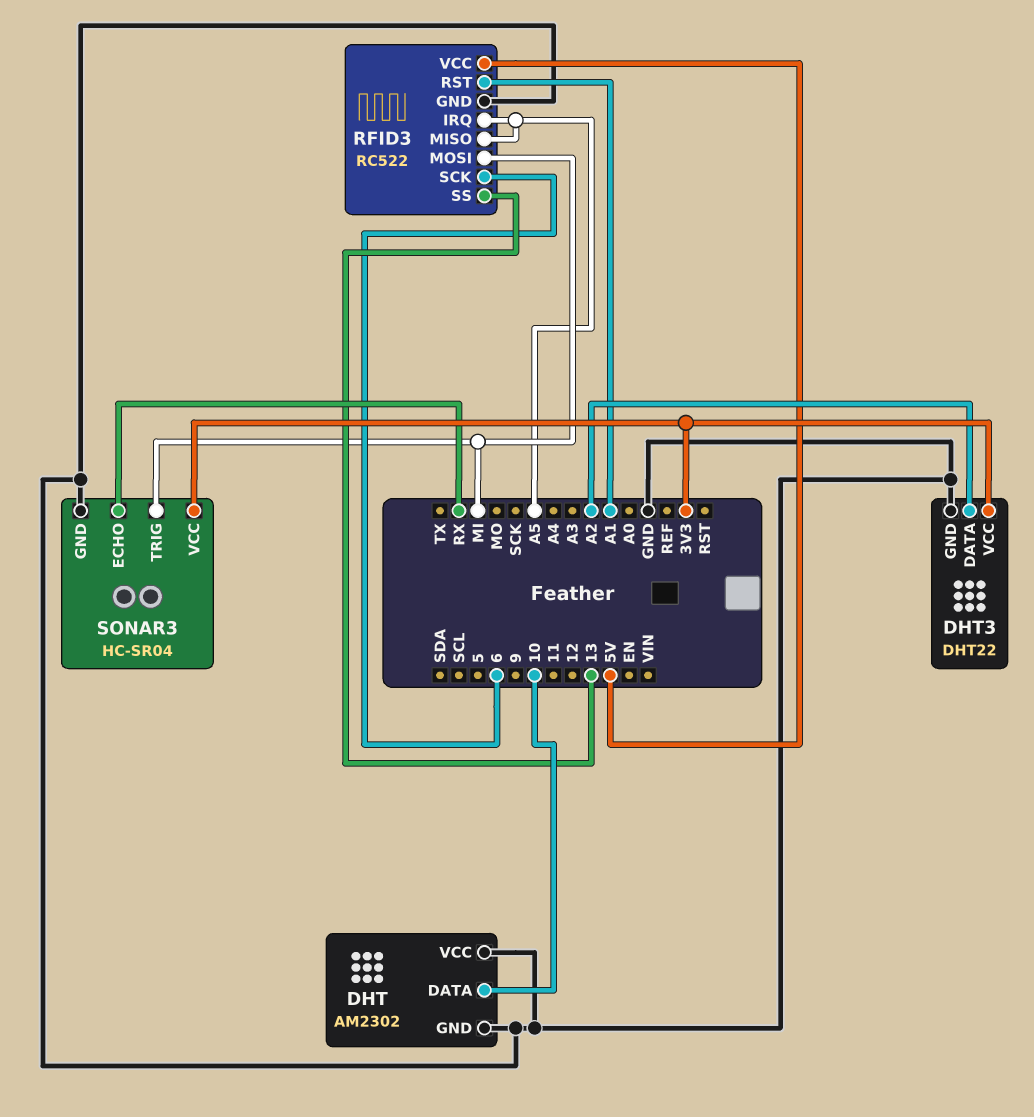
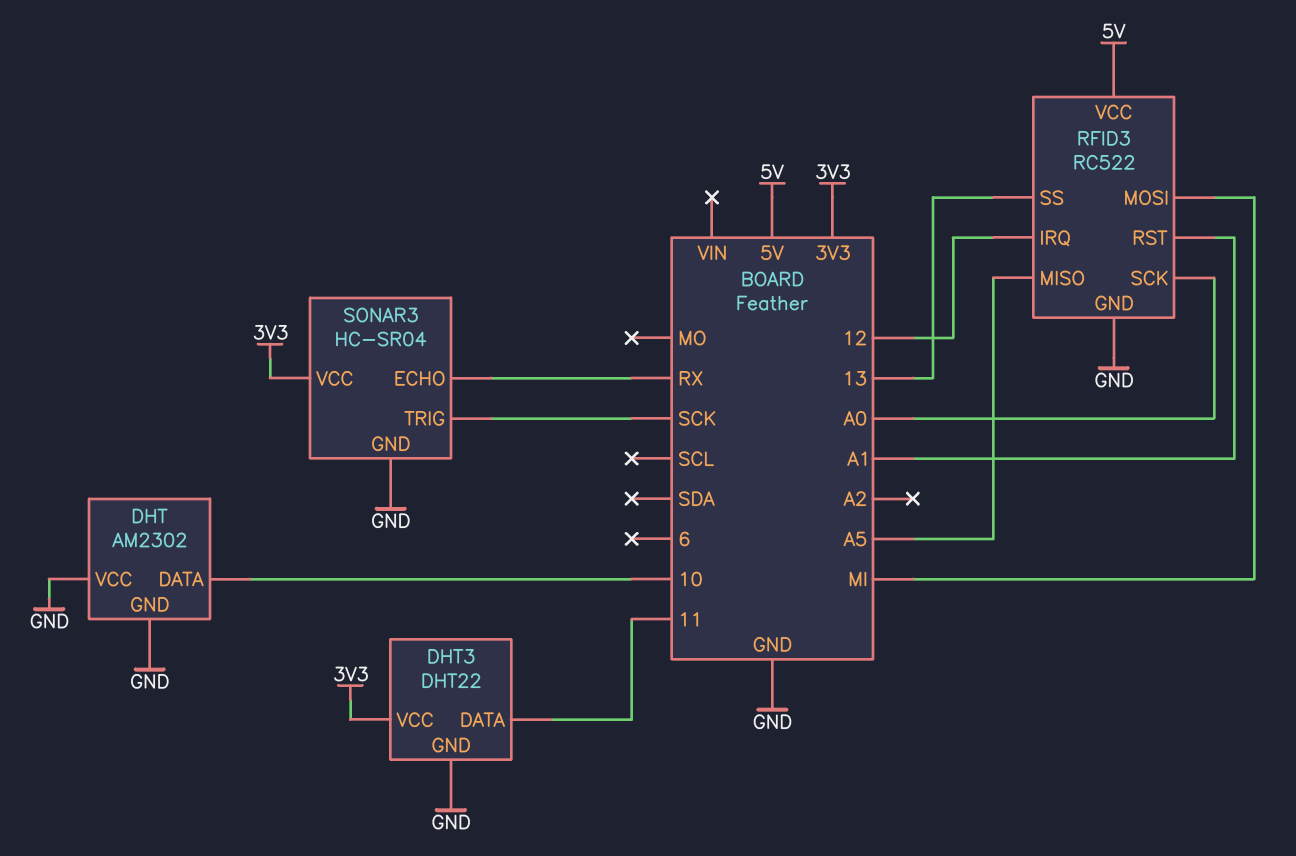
DHT3 pin DATA: A2 -> 11
RFID3 pin IRQ: A5 -> 12
RFID3 pin SCK: 6 -> A0
SONAR3 pin TRIG: MI -> SCK

